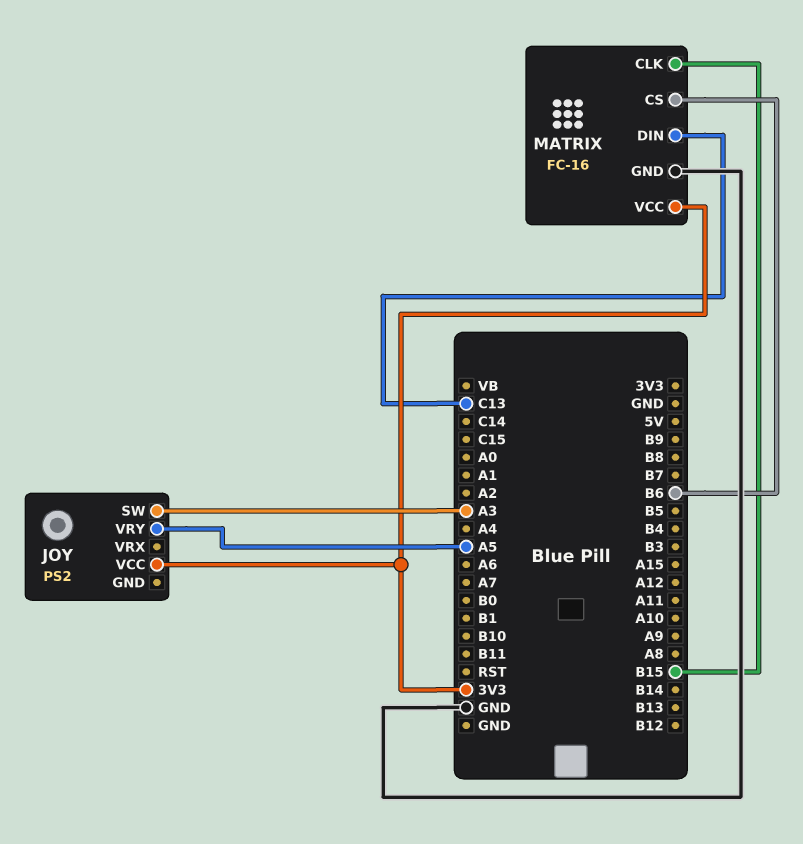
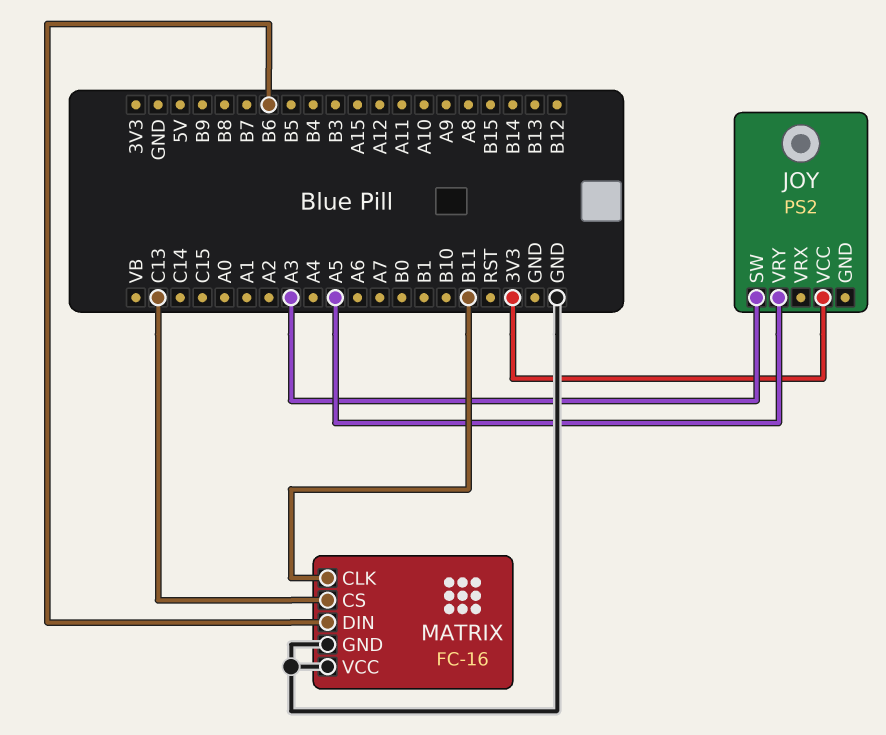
MATRIX pin CLK: B15 -> B11
MATRIX pin CS: B6 -> C13
MATRIX pin DIN: C13 -> B6
MATRIX pin VCC: 3V3 -> GND

